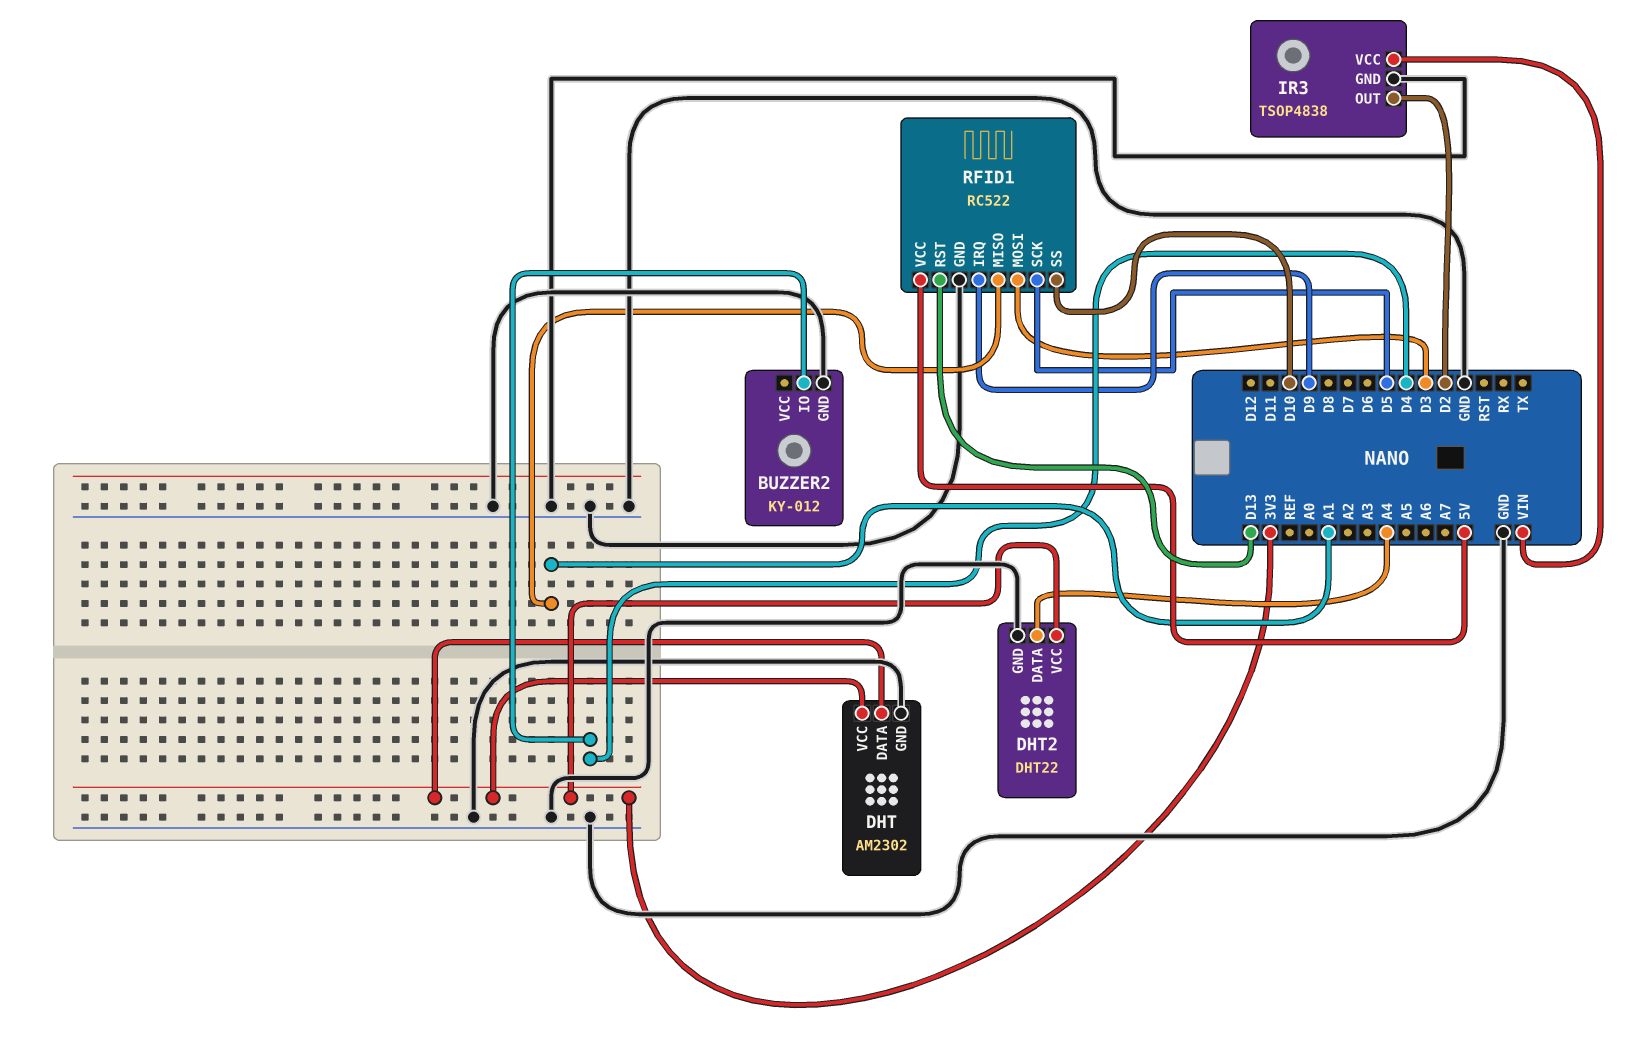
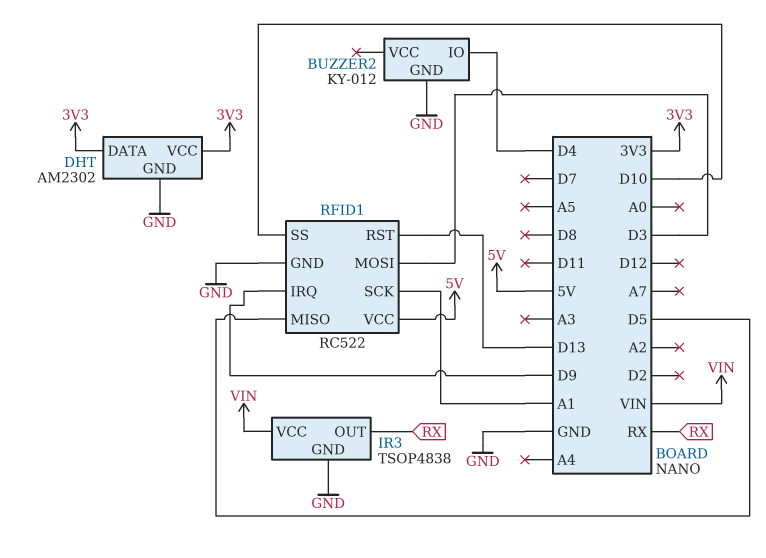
DHT2: DHT22 -> none
DHT2 pin DATA: A4 -> none
DHT2 pin GND: GND -> none
DHT2 pin VCC: 3V3 -> none
IR3 pin OUT: D2 -> RX
RFID1 pin MISO: A1 -> D5
RFID1 pin SCK: D5 -> A1

